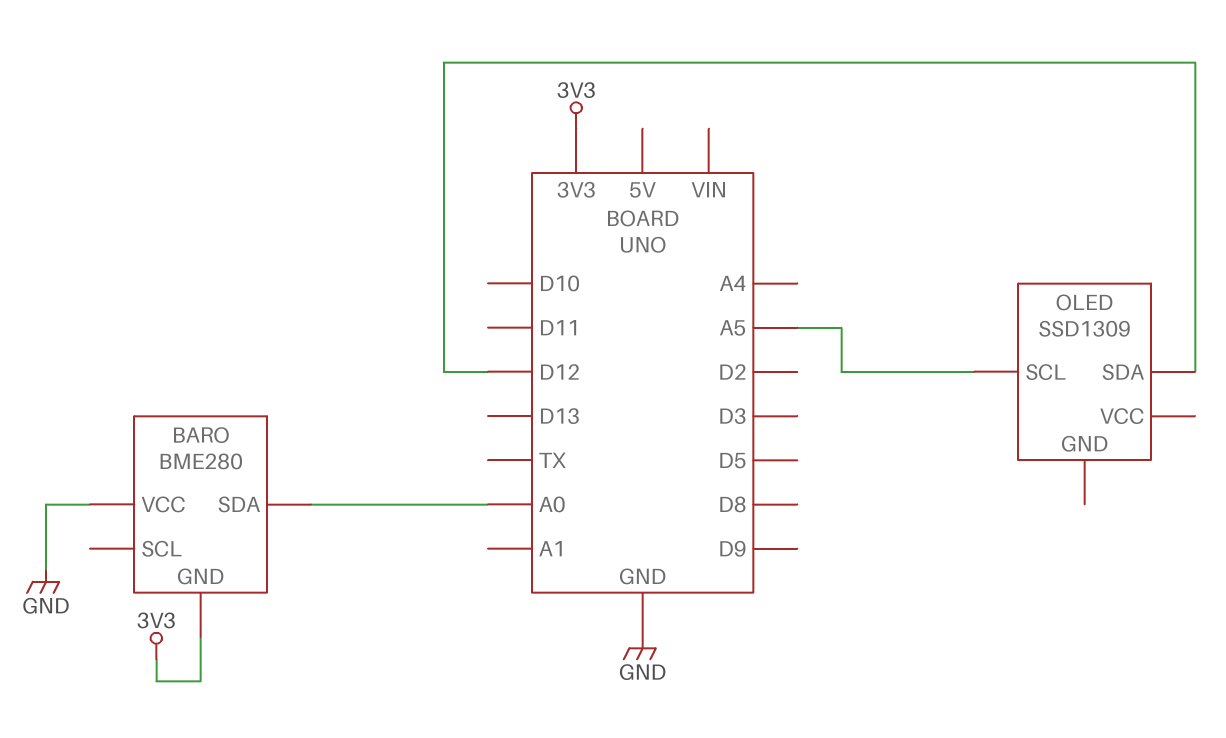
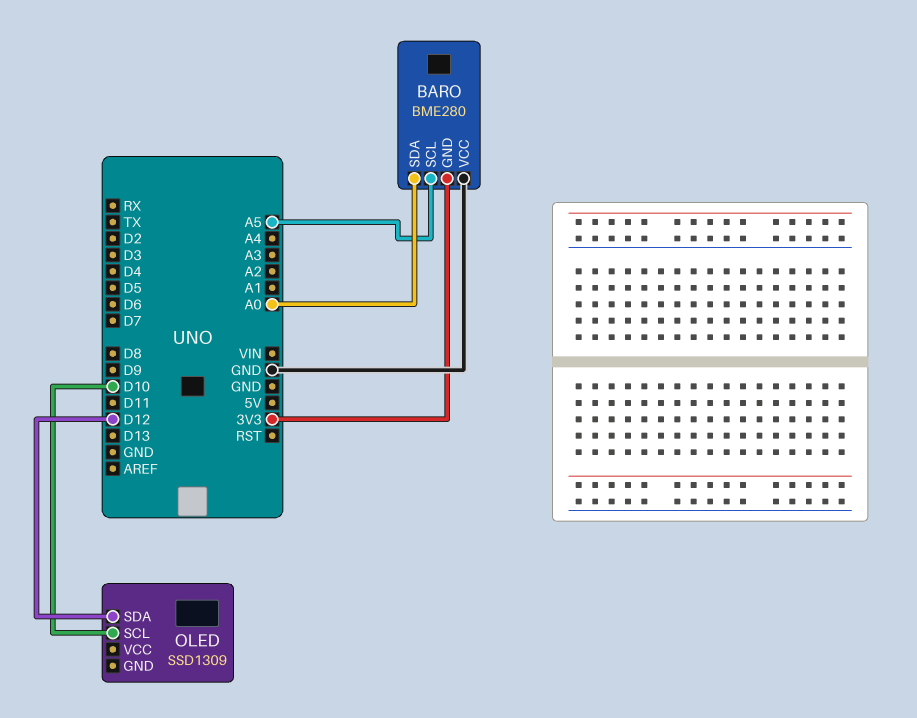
BARO pin SCL: none -> A5
OLED pin SCL: A5 -> D10

